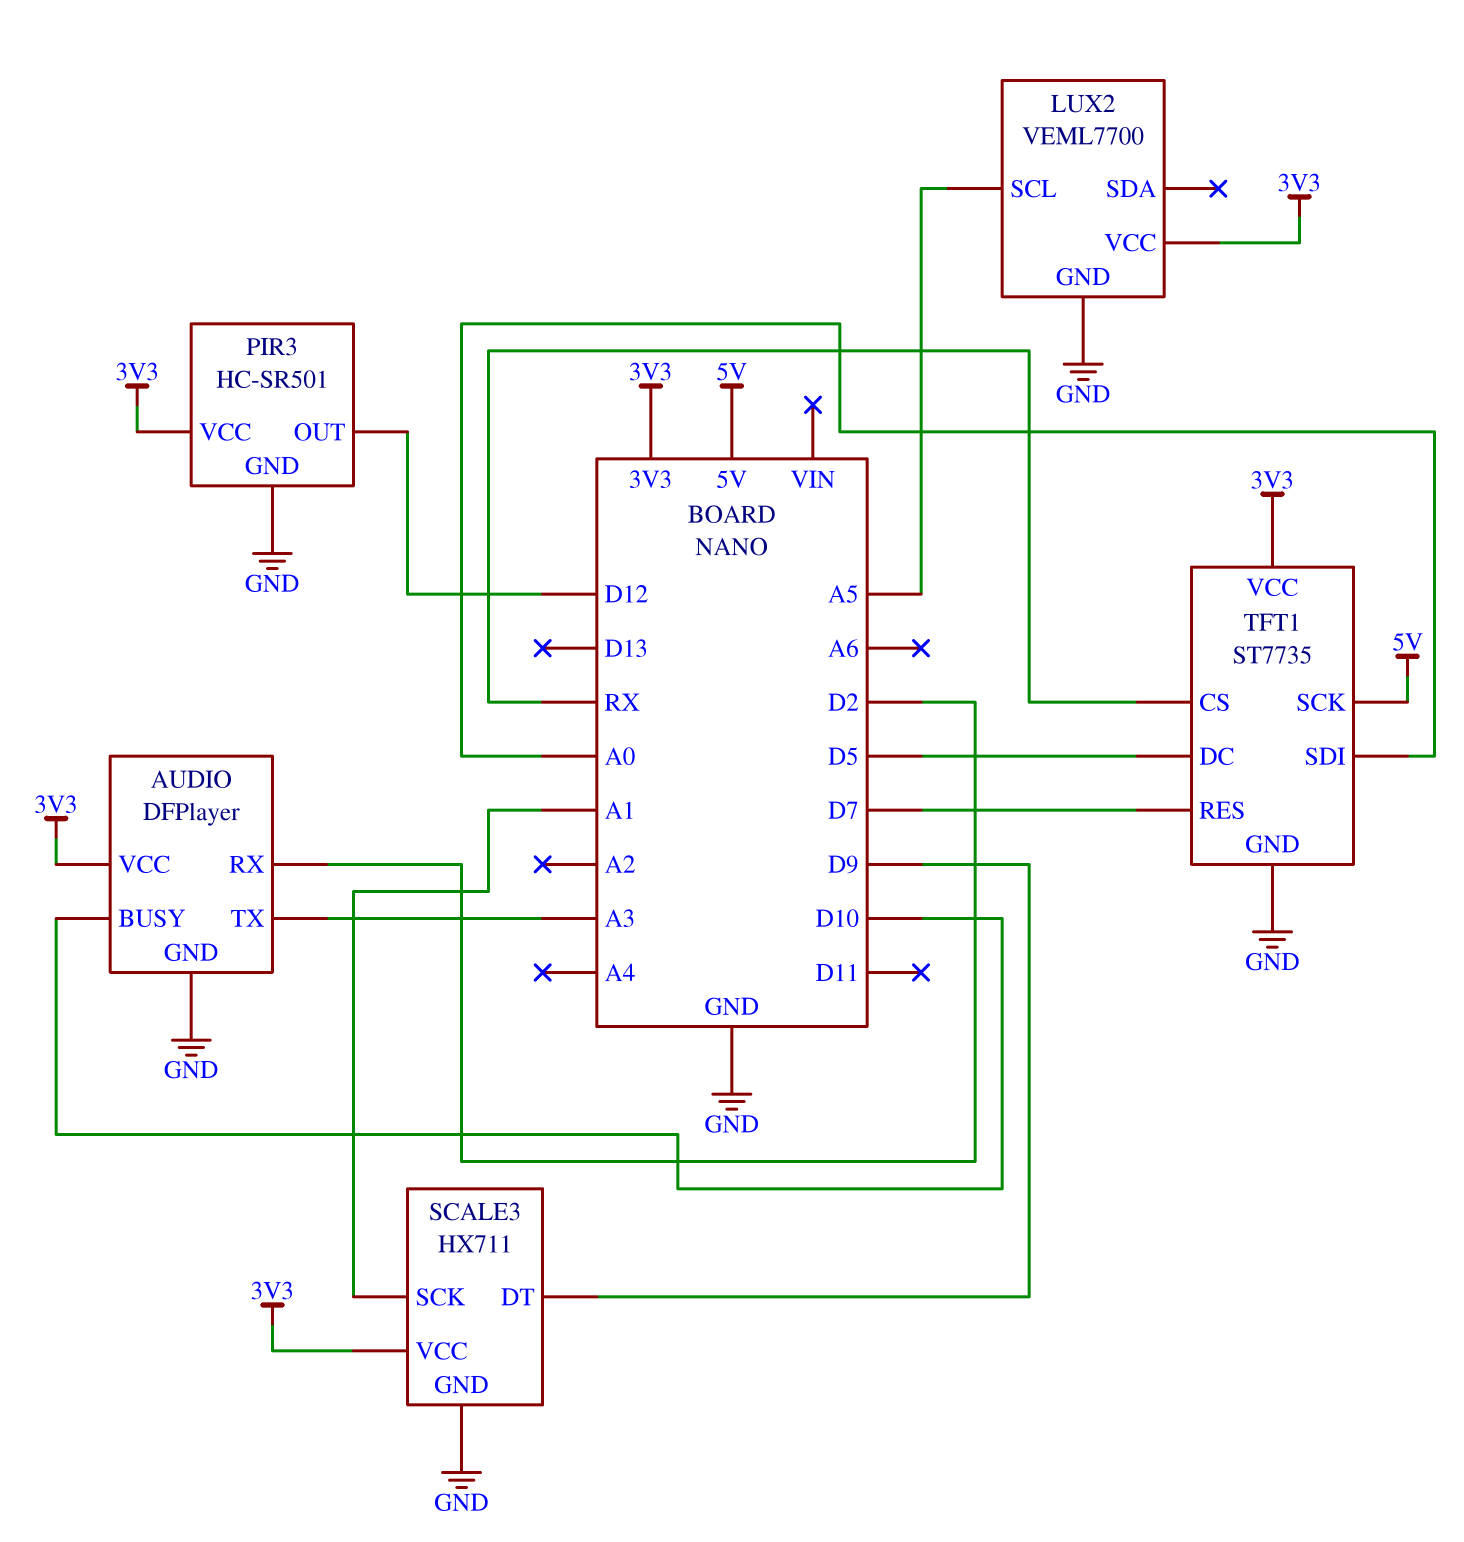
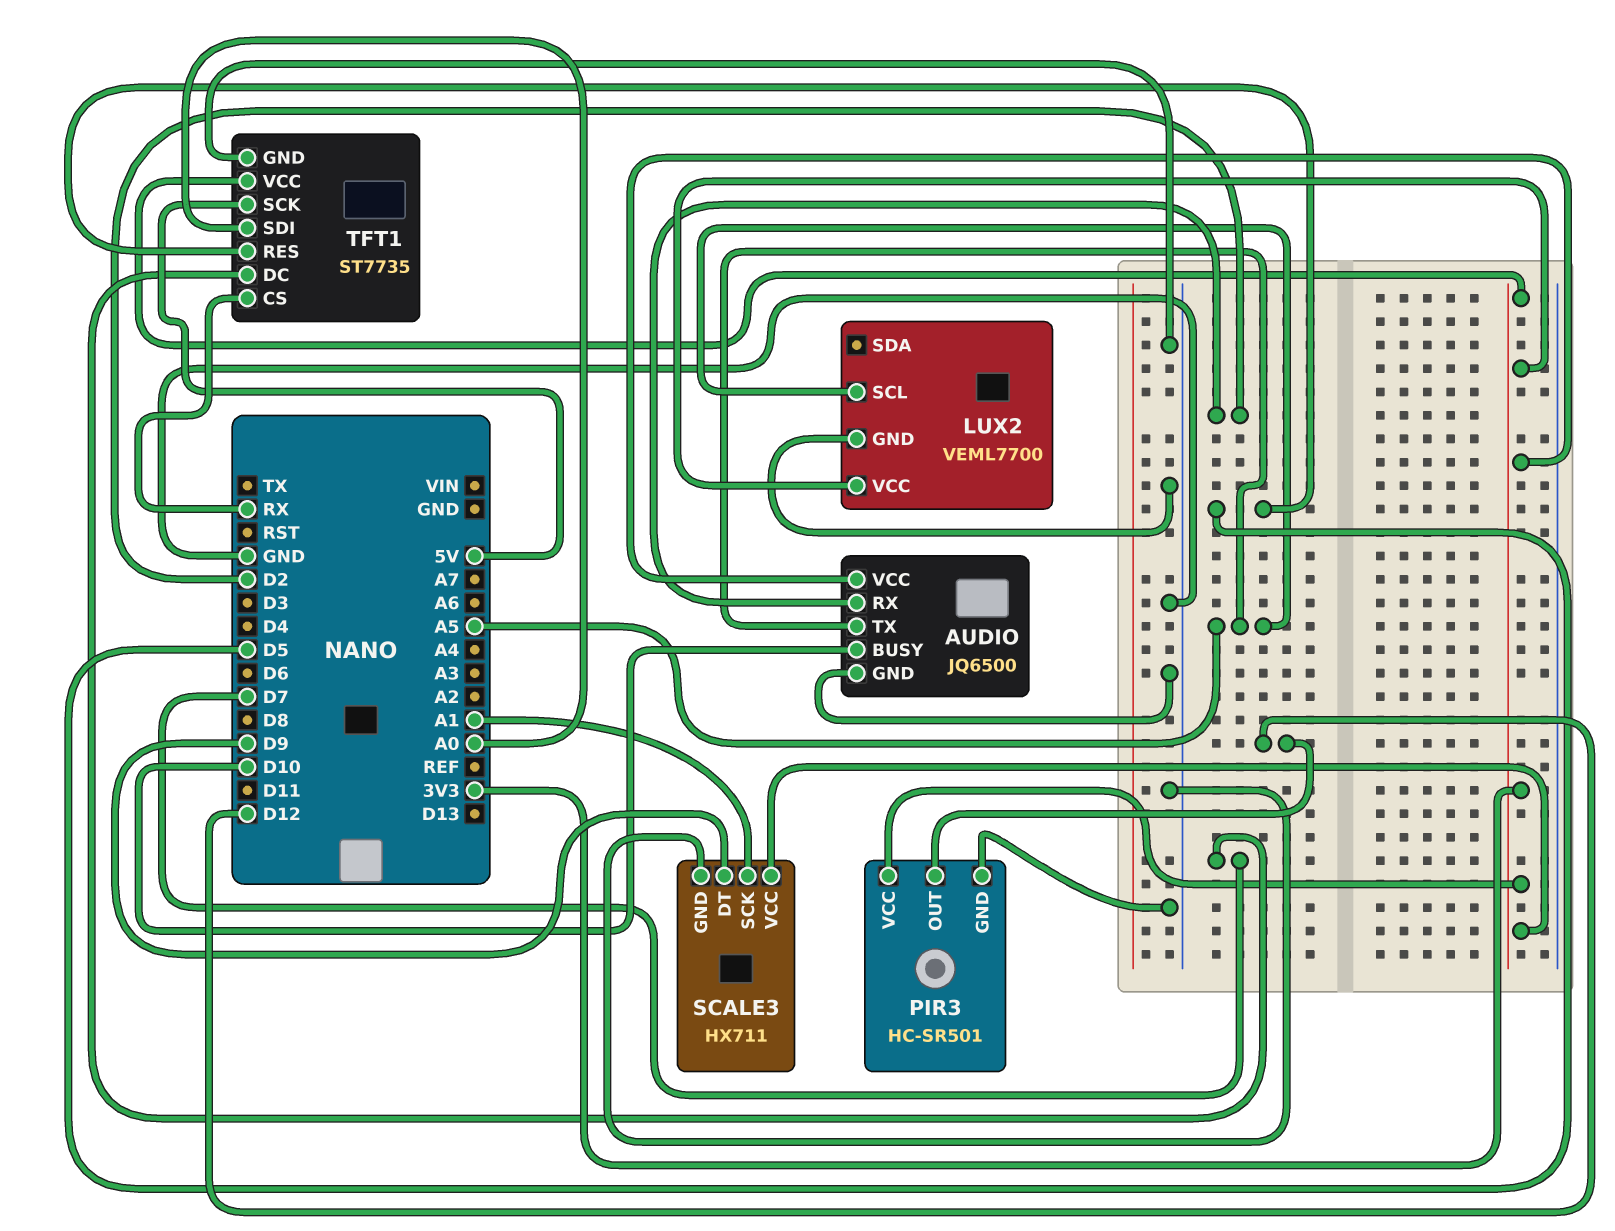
AUDIO: DFPlayer -> JQ6500
AUDIO pin TX: A3 -> A5
TFT1 pin DC: D5 -> D7
TFT1 pin RES: D7 -> D5

